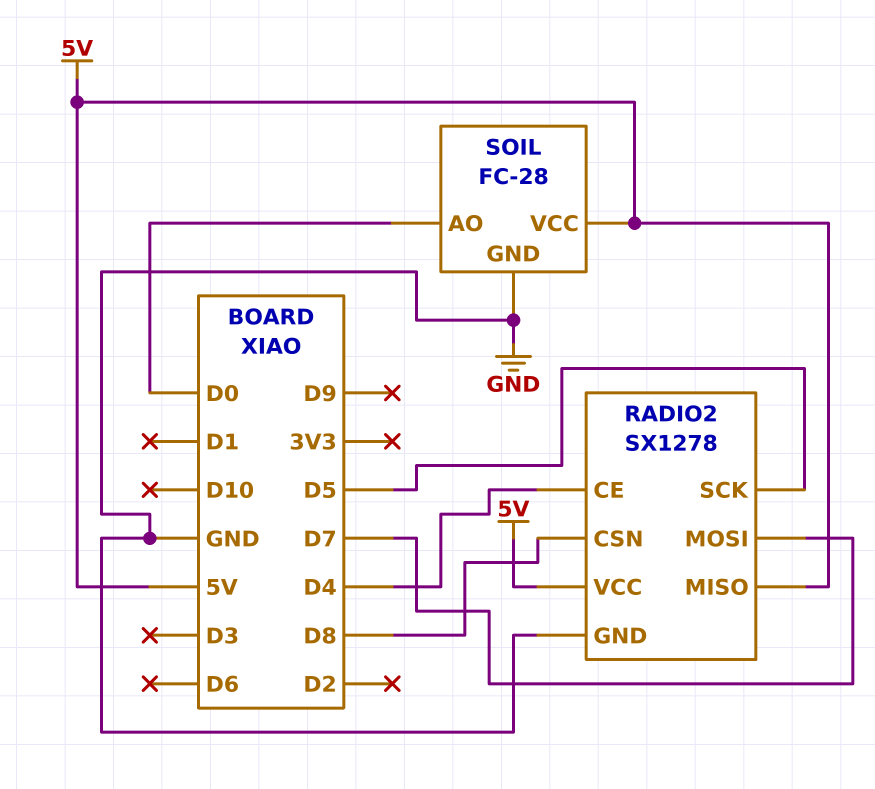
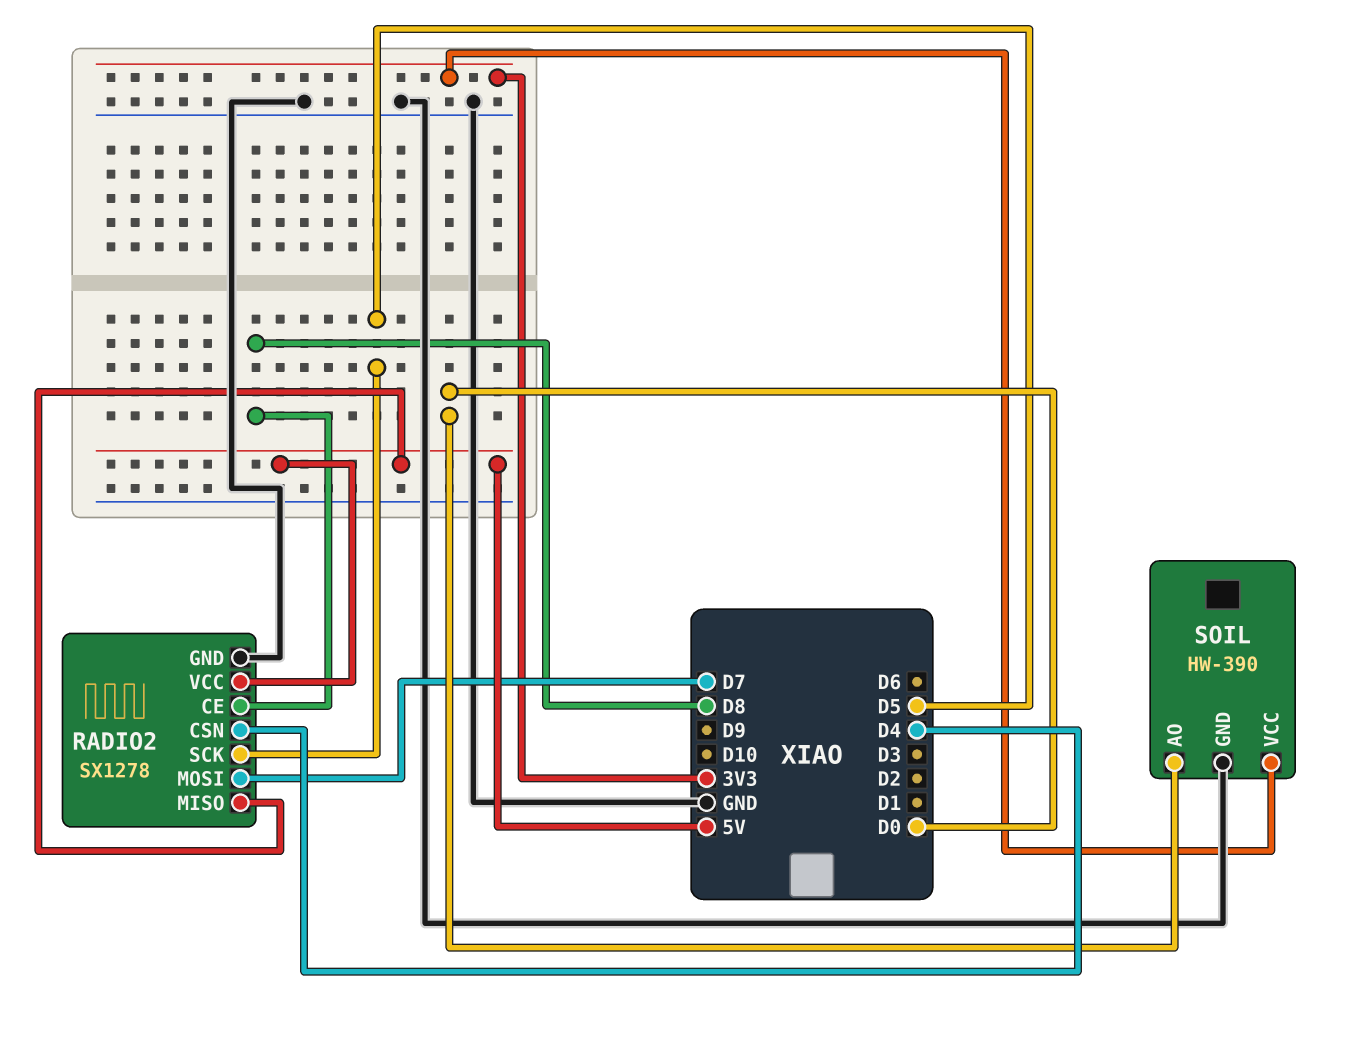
RADIO2 pin CE: D4 -> D8
RADIO2 pin CSN: D8 -> D4
SOIL: FC-28 -> HW-390
SOIL pin VCC: 5V -> 3V3

